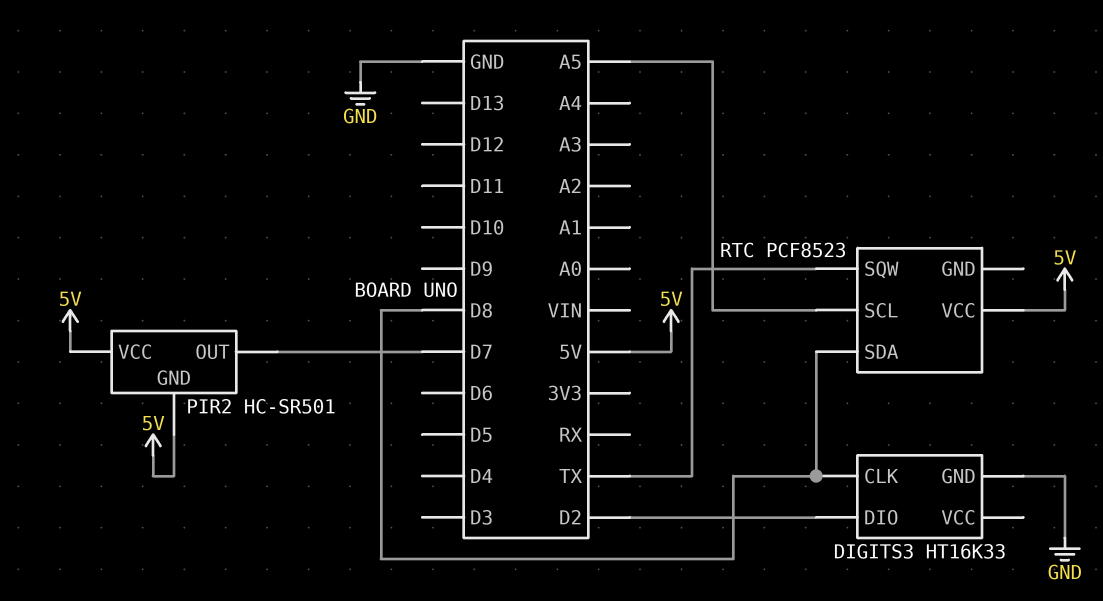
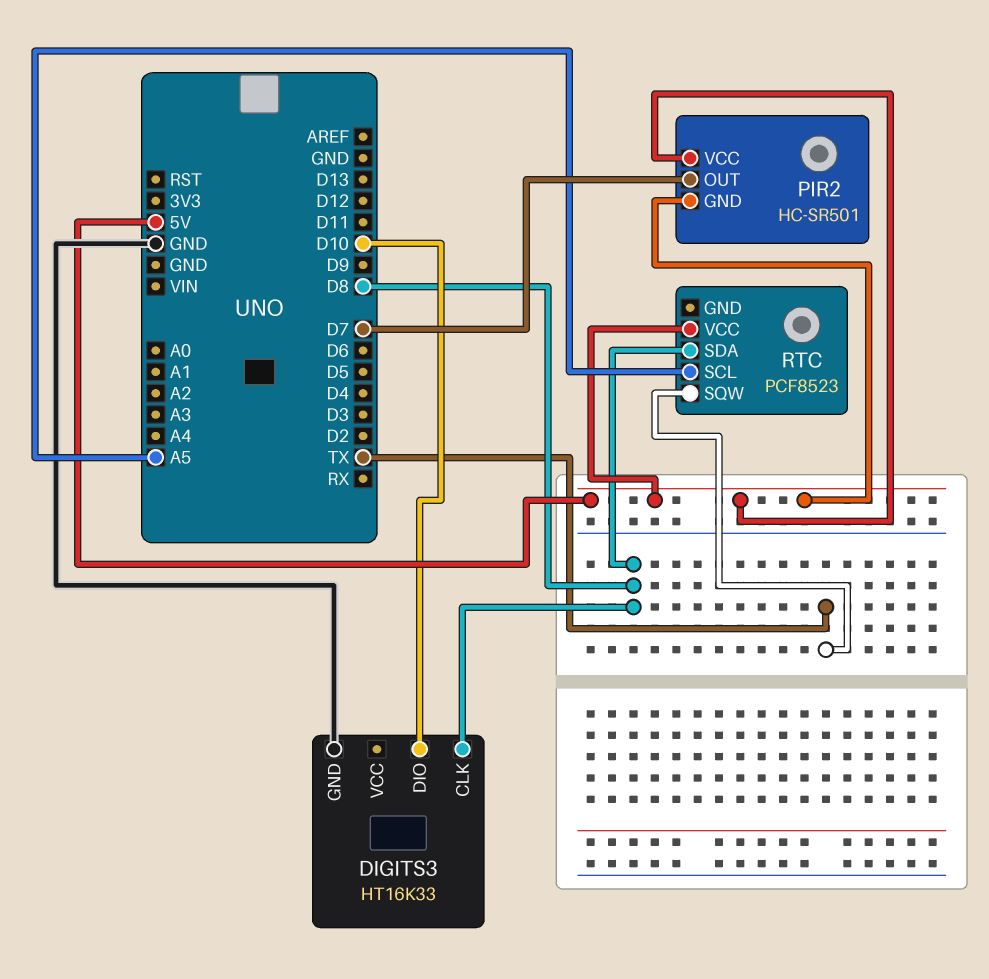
DIGITS3 pin DIO: D2 -> D10

